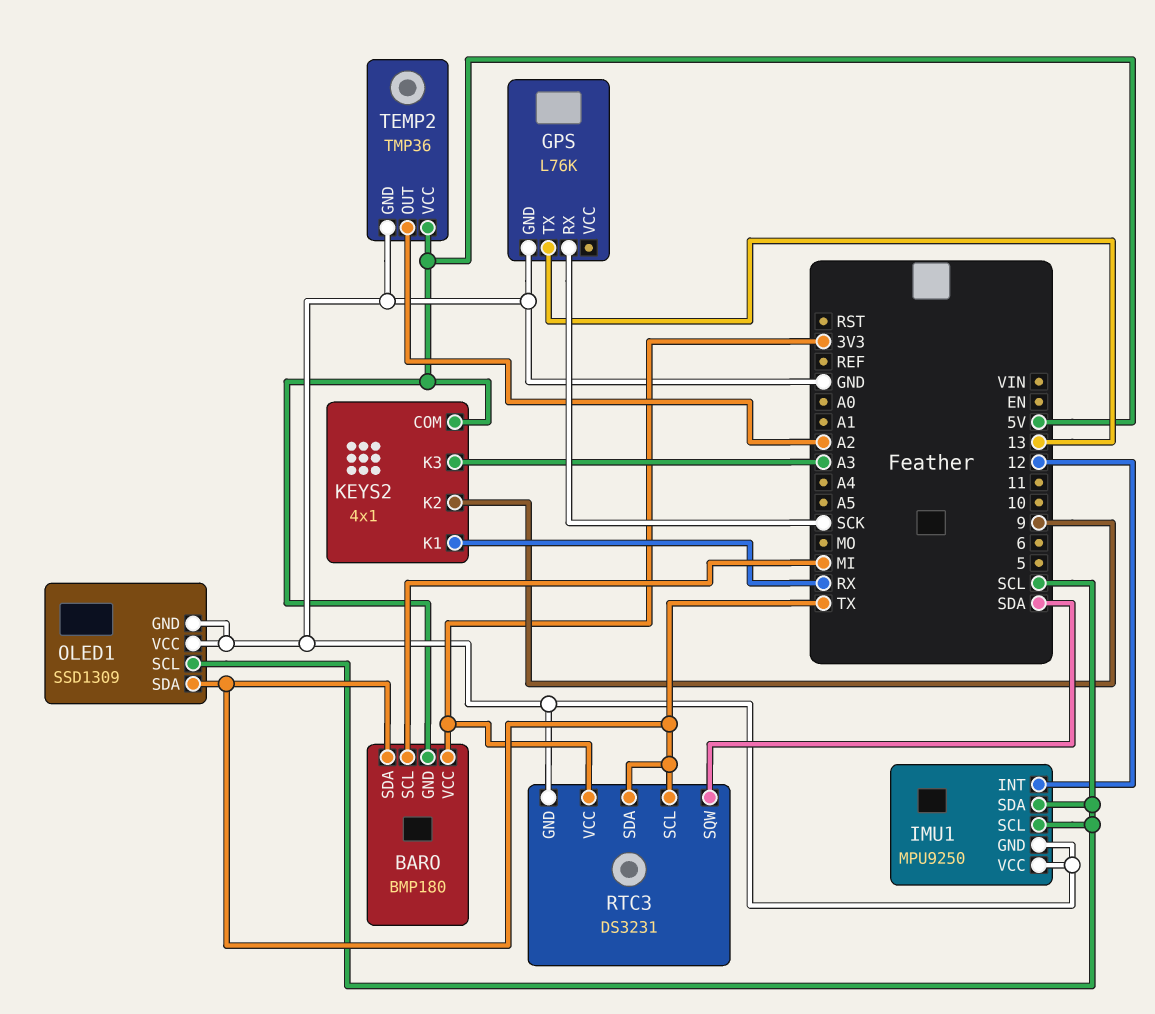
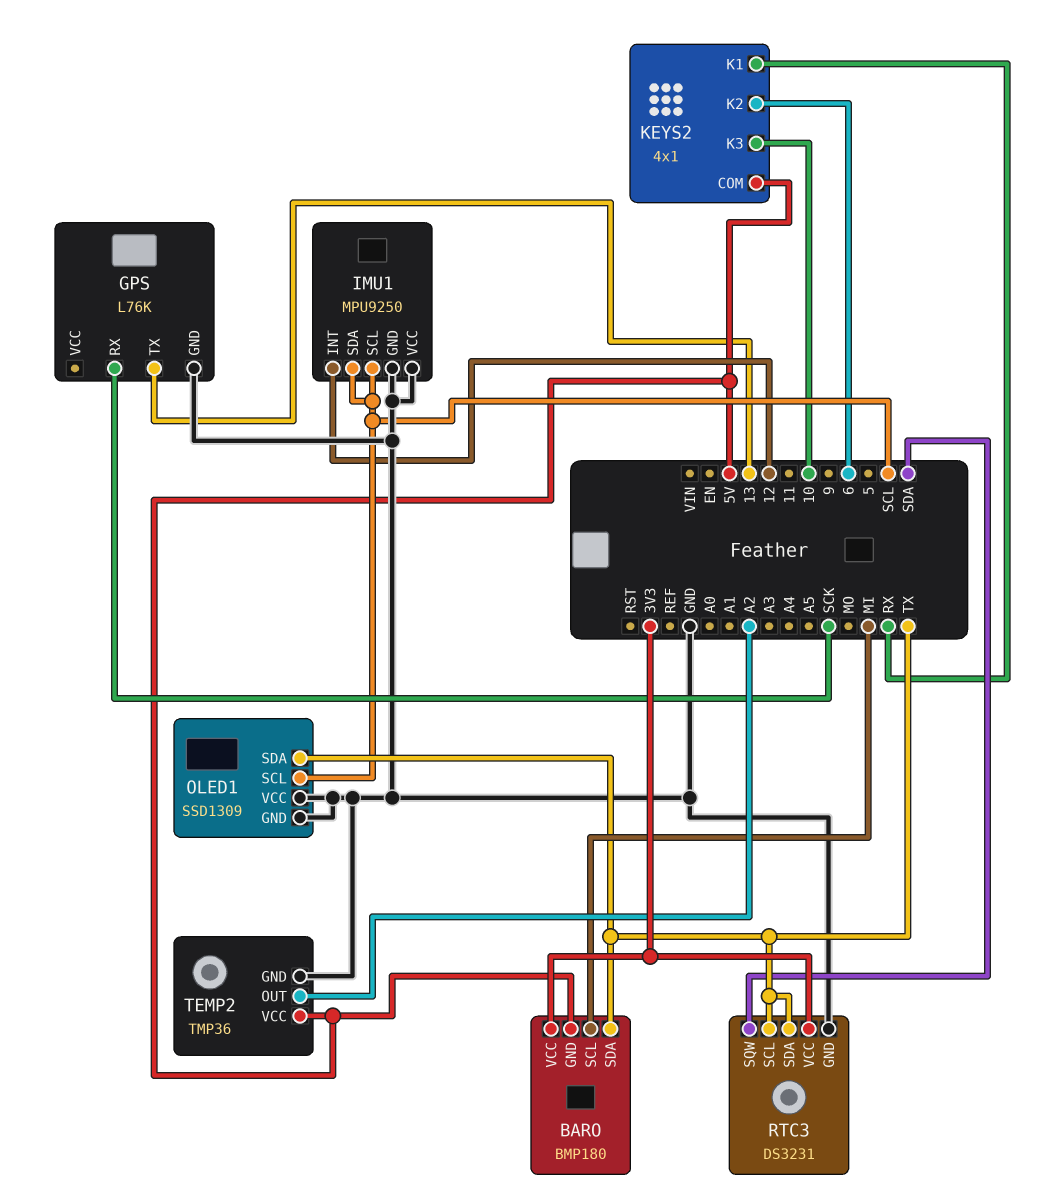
KEYS2 pin K2: 9 -> 6
KEYS2 pin K3: A3 -> 10

